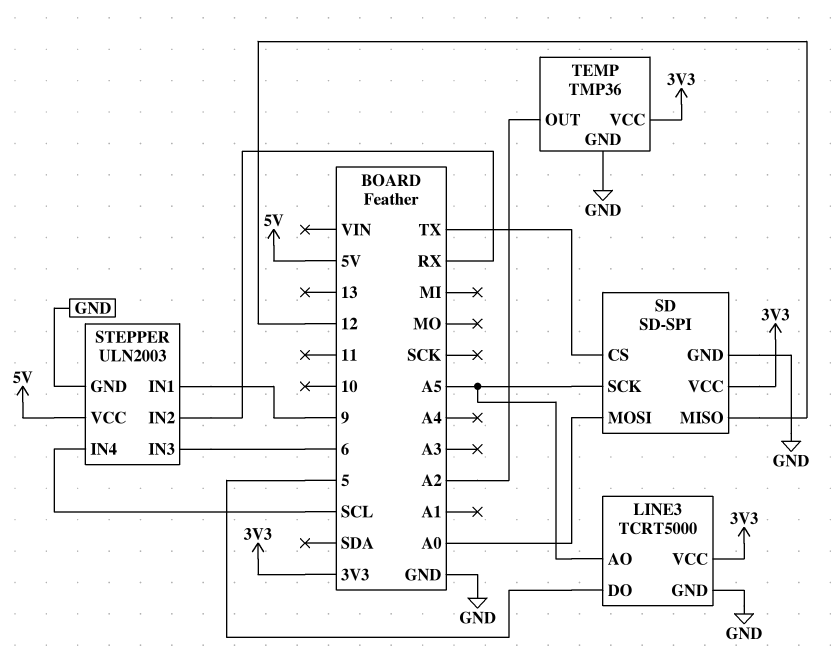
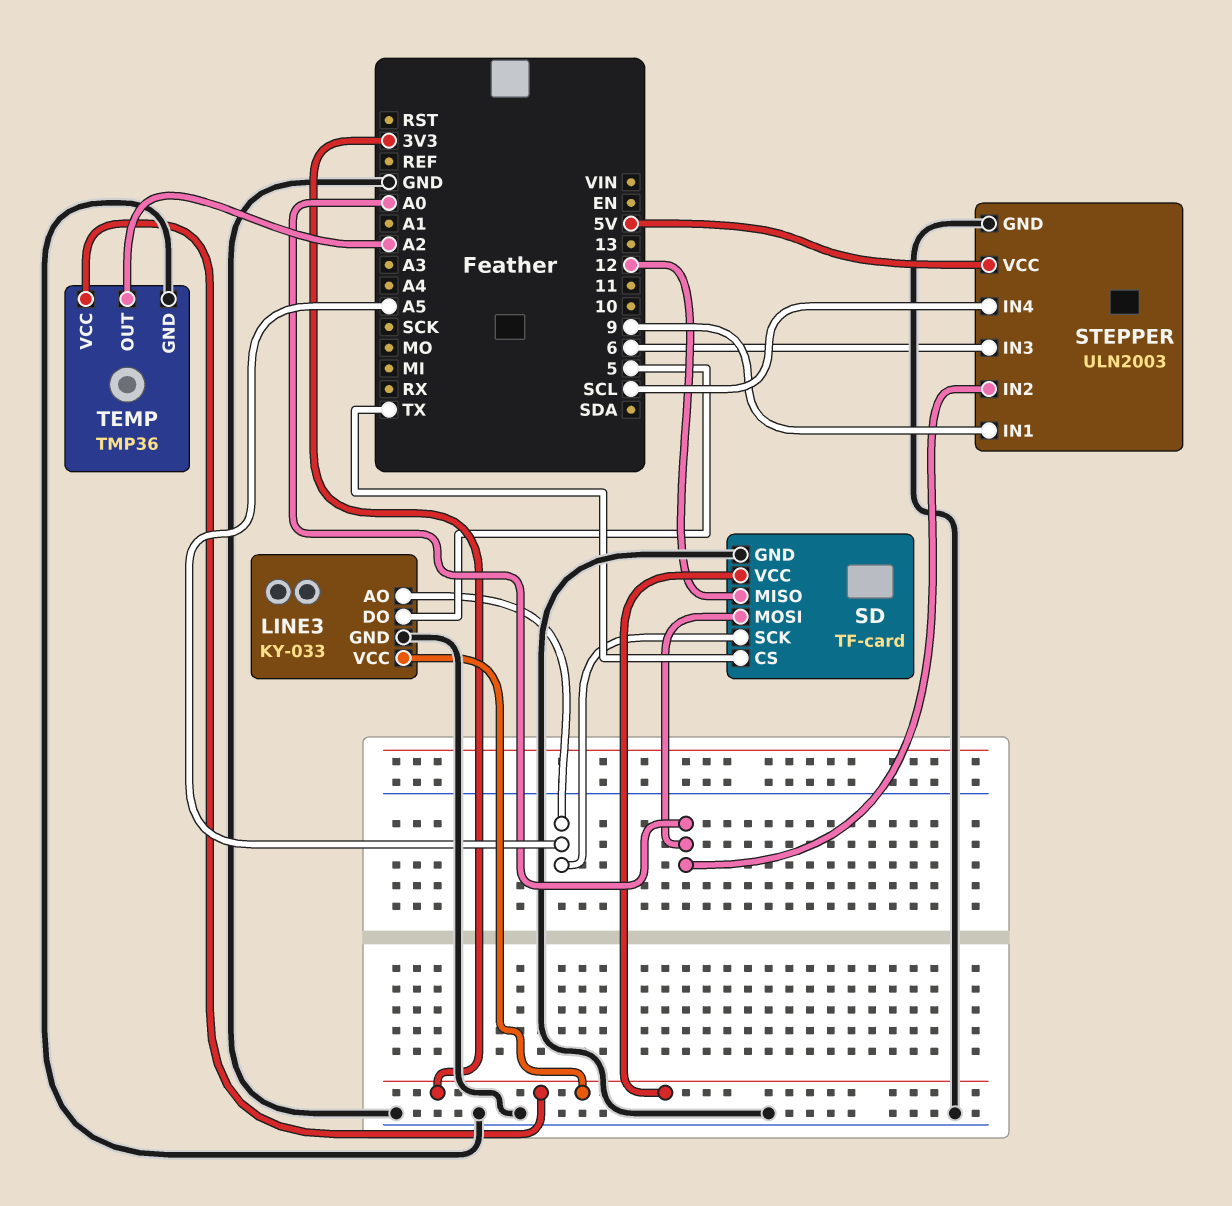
LINE3: TCRT5000 -> KY-033
SD: SD-SPI -> TF-card
STEPPER pin IN2: RX -> A0

